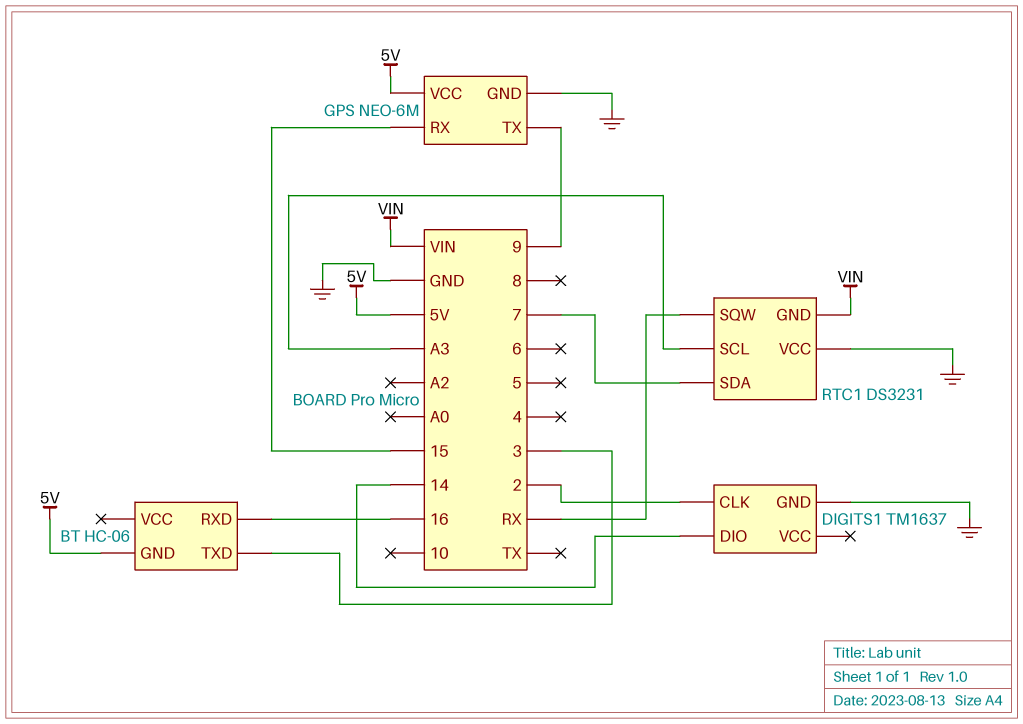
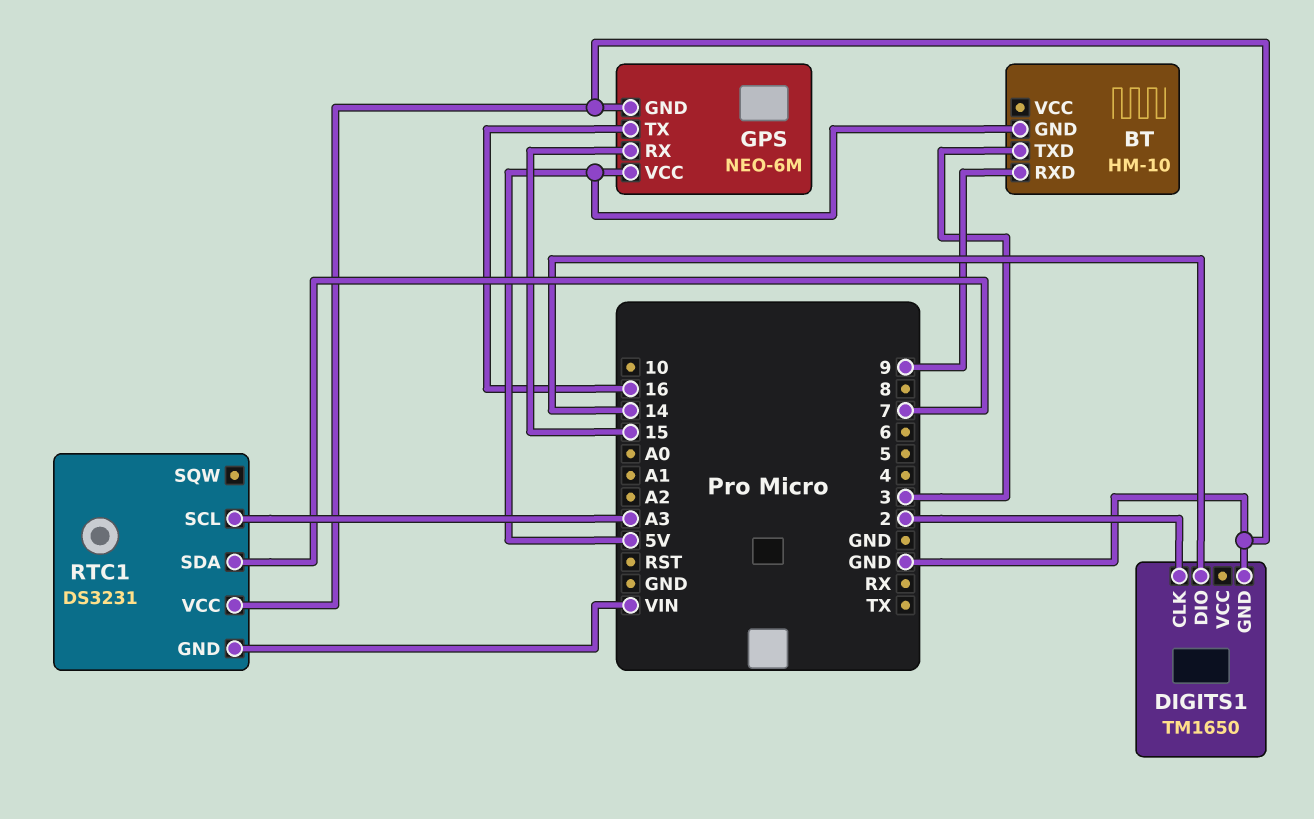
BT: HC-06 -> HM-10
BT pin RXD: 16 -> 9
DIGITS1: TM1637 -> TM1650
GPS pin TX: 9 -> 16
RTC1 pin SQW: RX -> none

